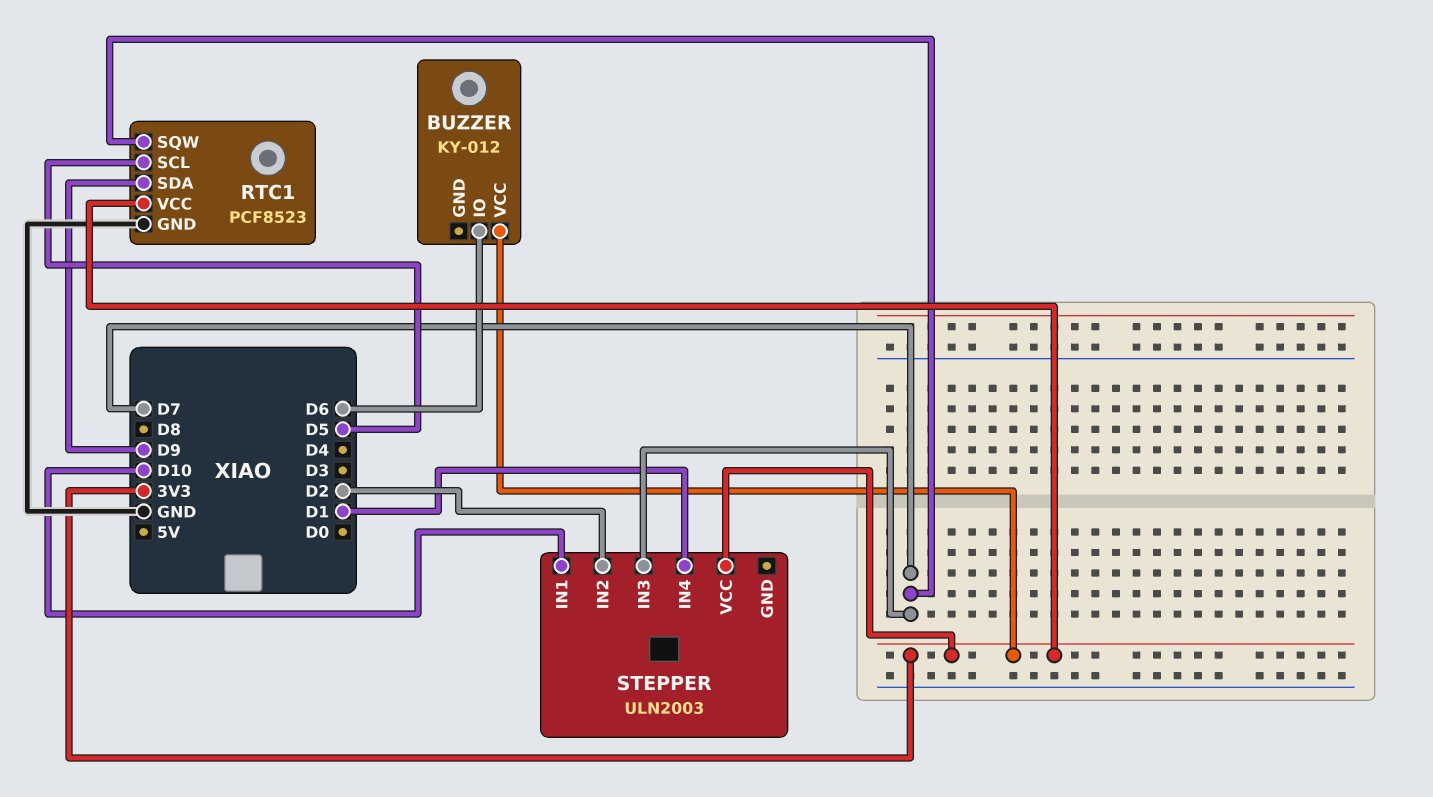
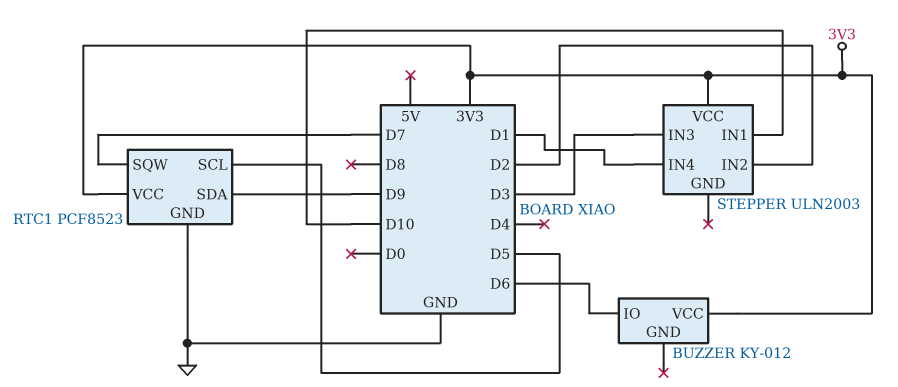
STEPPER pin IN3: D7 -> D3

